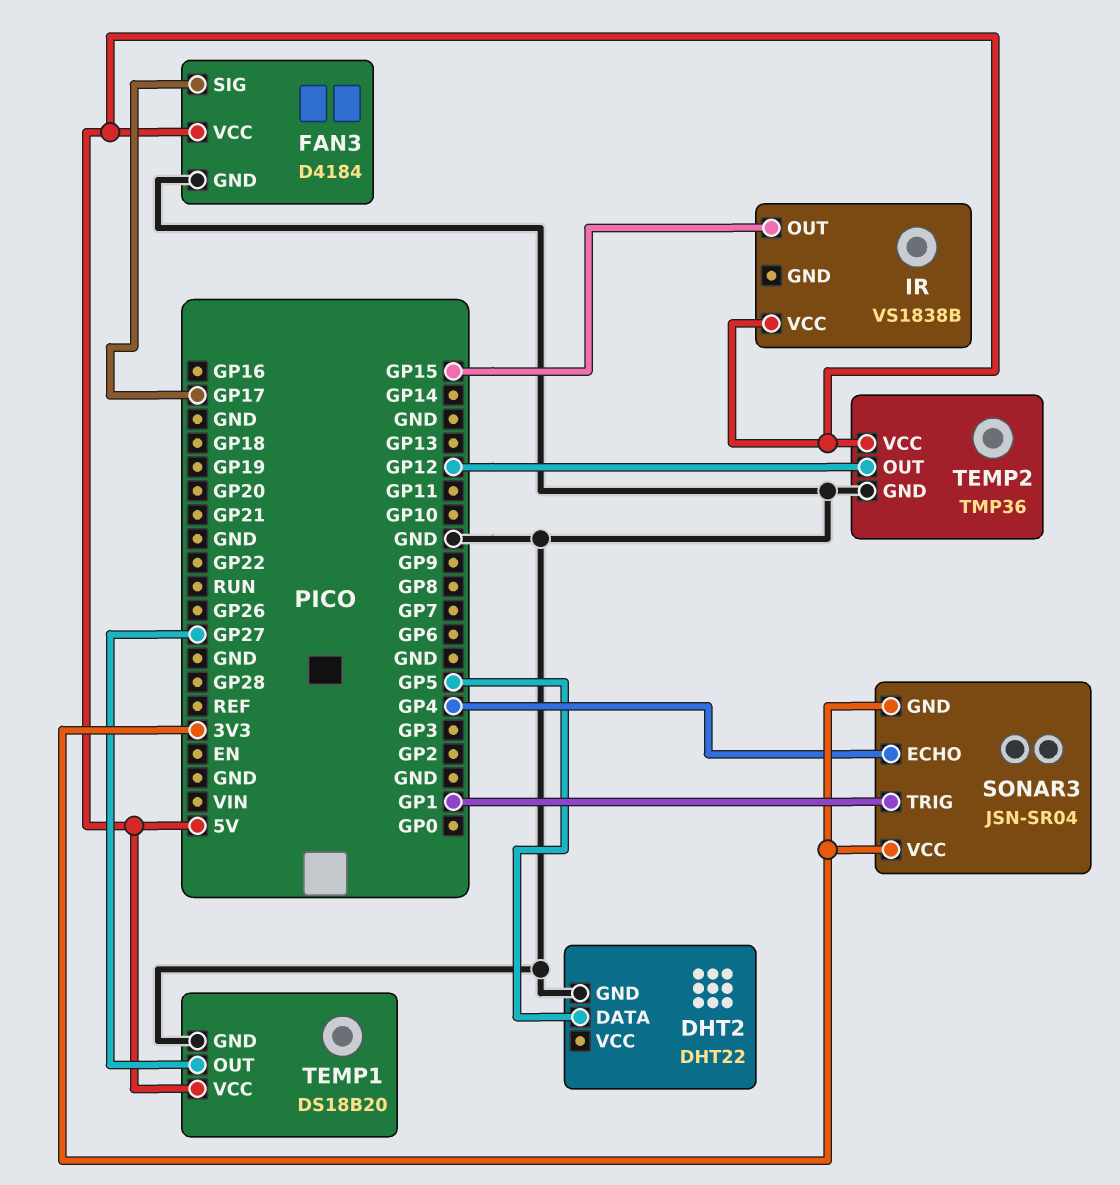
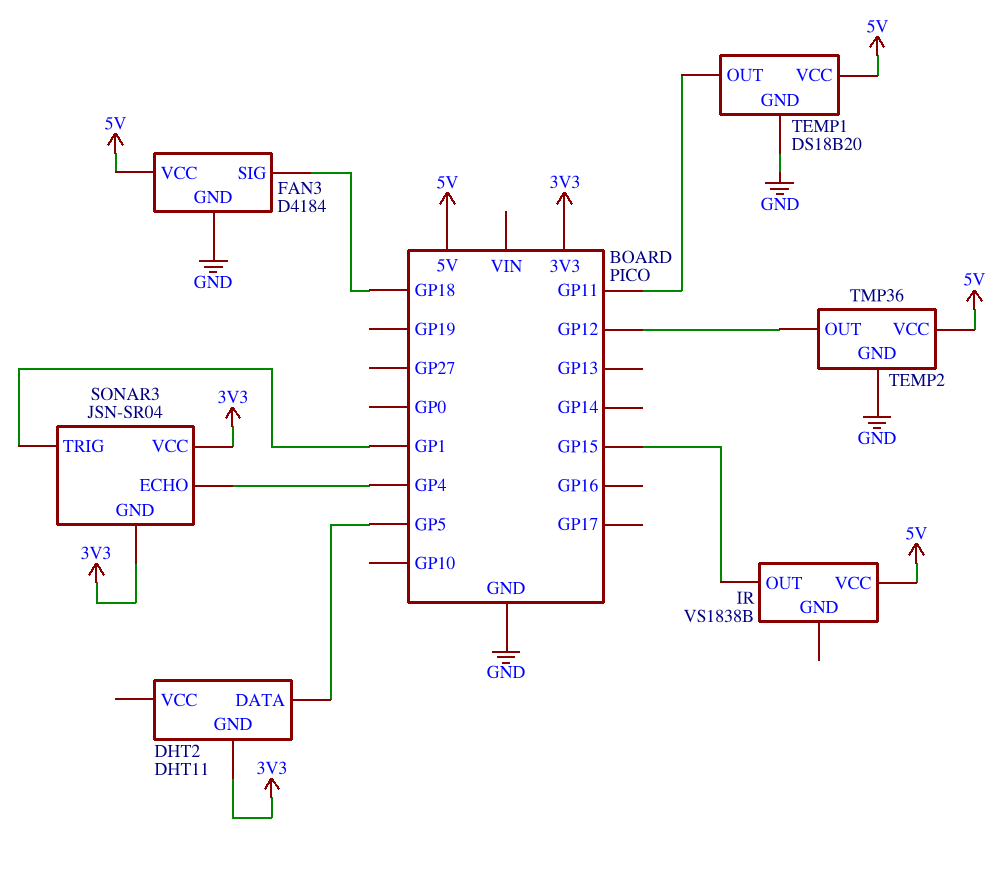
DHT2: DHT22 -> DHT11
DHT2 pin GND: GND -> 3V3
FAN3 pin SIG: GP17 -> GP18
TEMP1 pin OUT: GP27 -> GP11

